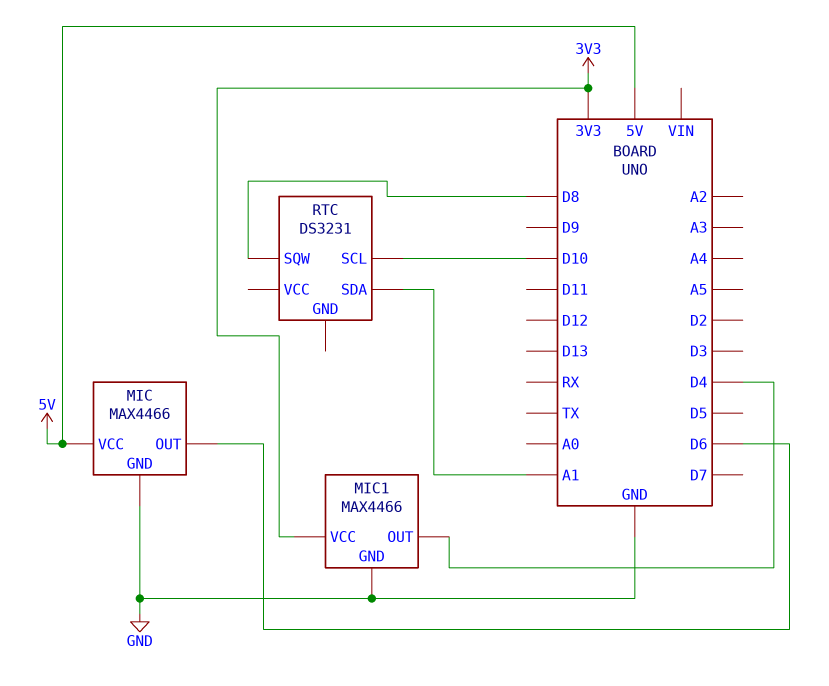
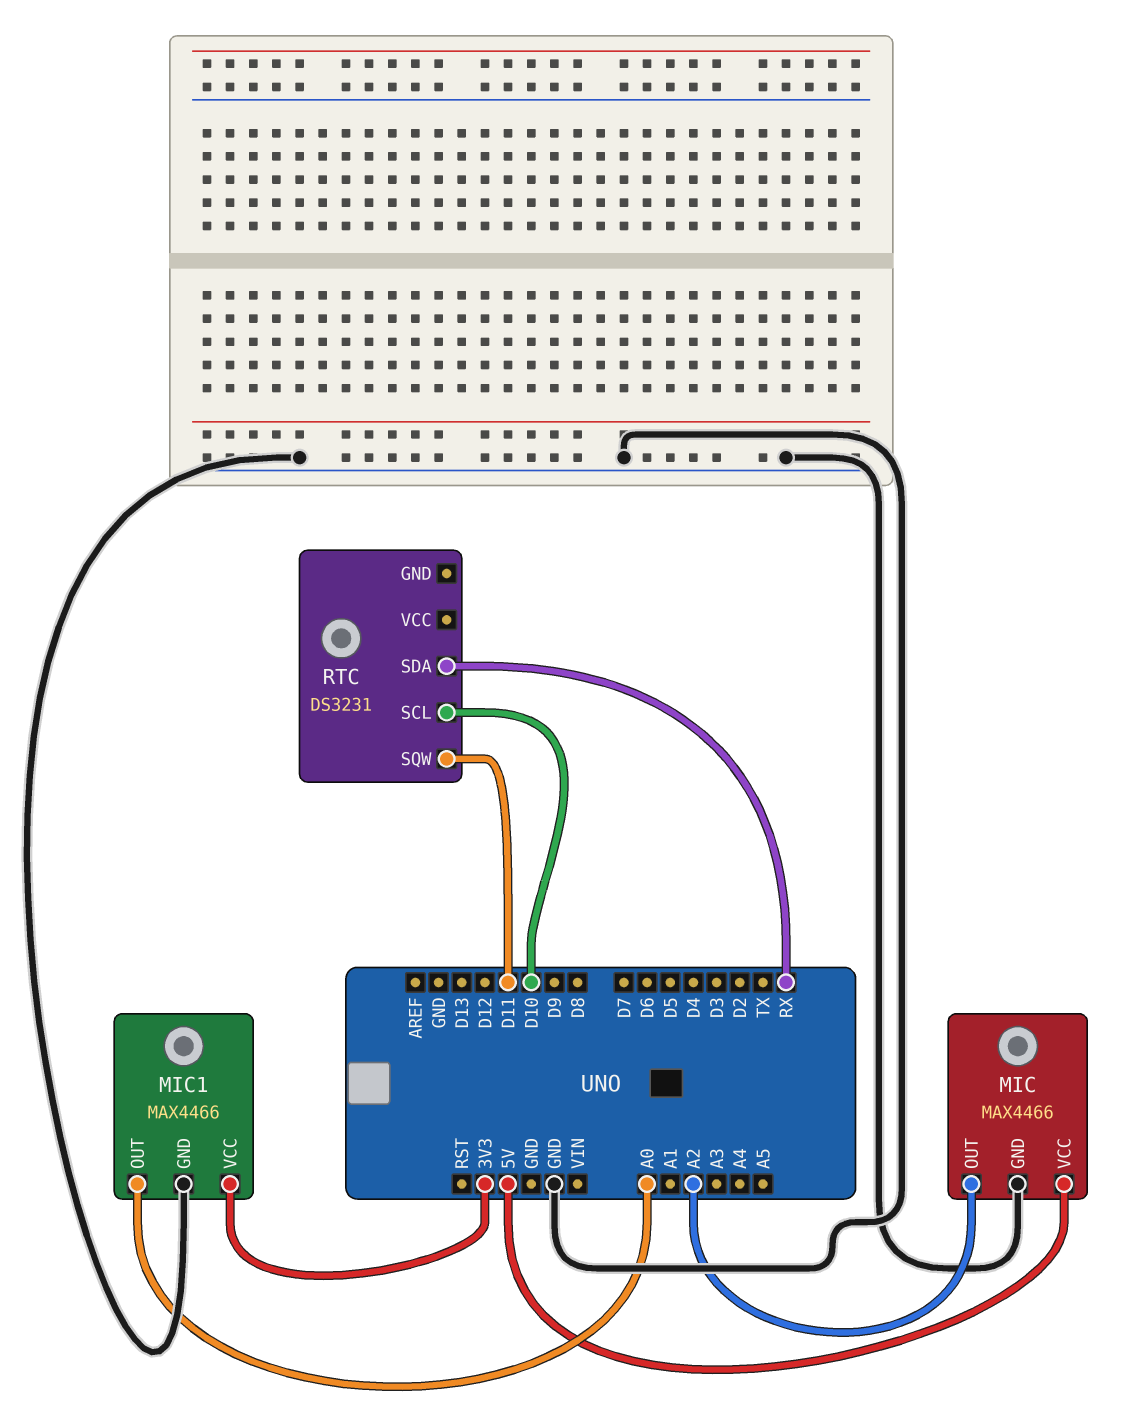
MIC pin OUT: D6 -> A2
MIC1 pin OUT: D4 -> A0
RTC pin SDA: A1 -> RX
RTC pin SQW: D8 -> D11

